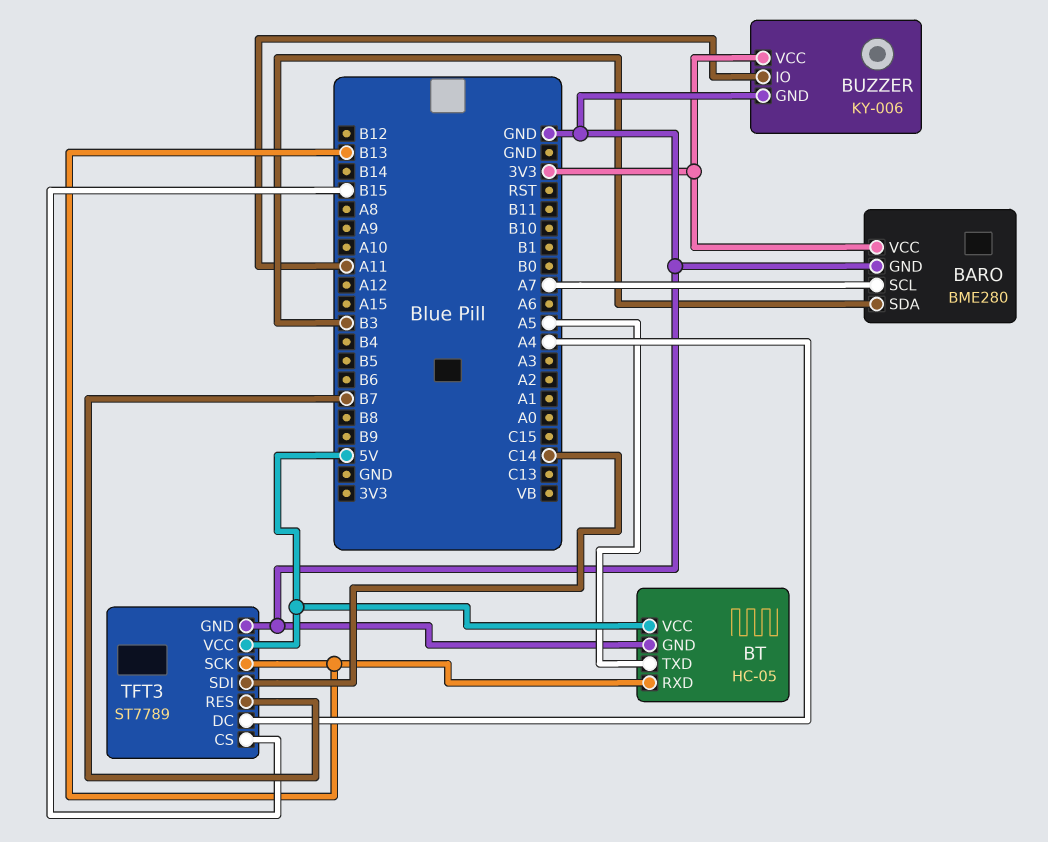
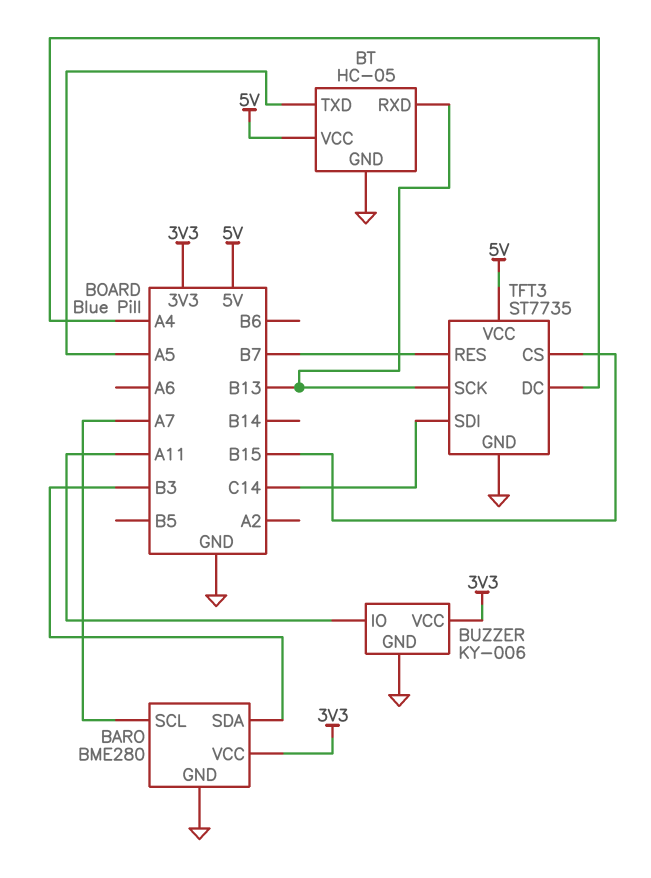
TFT3: ST7789 -> ST7735

